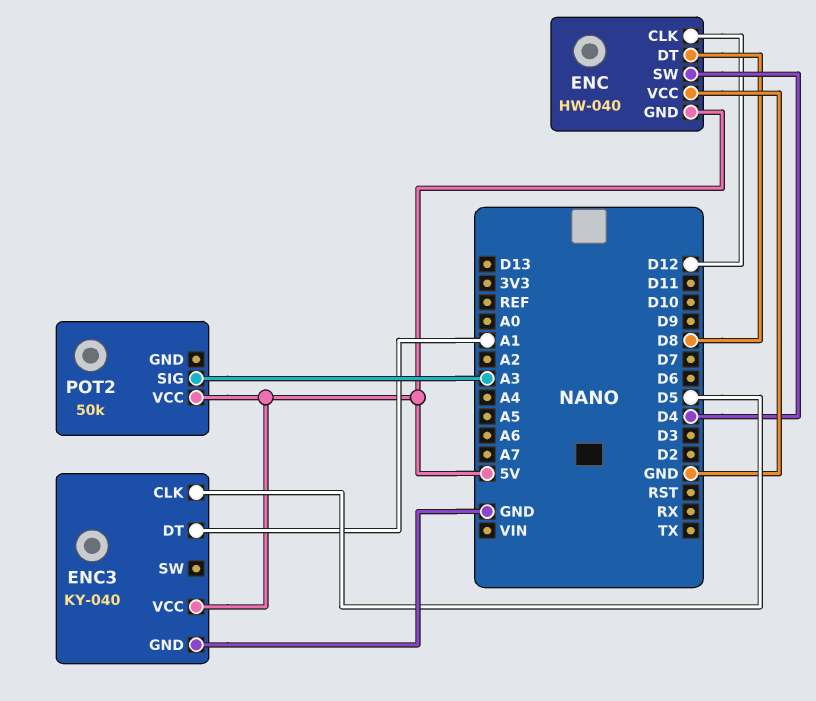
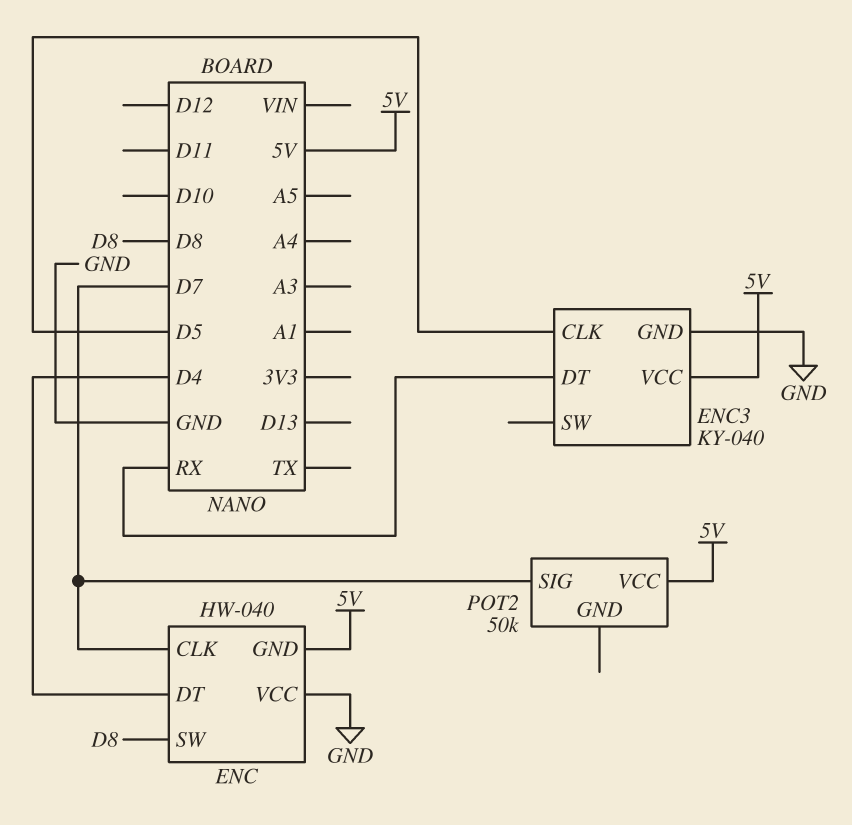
ENC pin CLK: D12 -> D7
ENC pin DT: D8 -> D4
ENC pin SW: D4 -> D8
ENC3 pin DT: A1 -> RX
POT2 pin SIG: A3 -> D7

